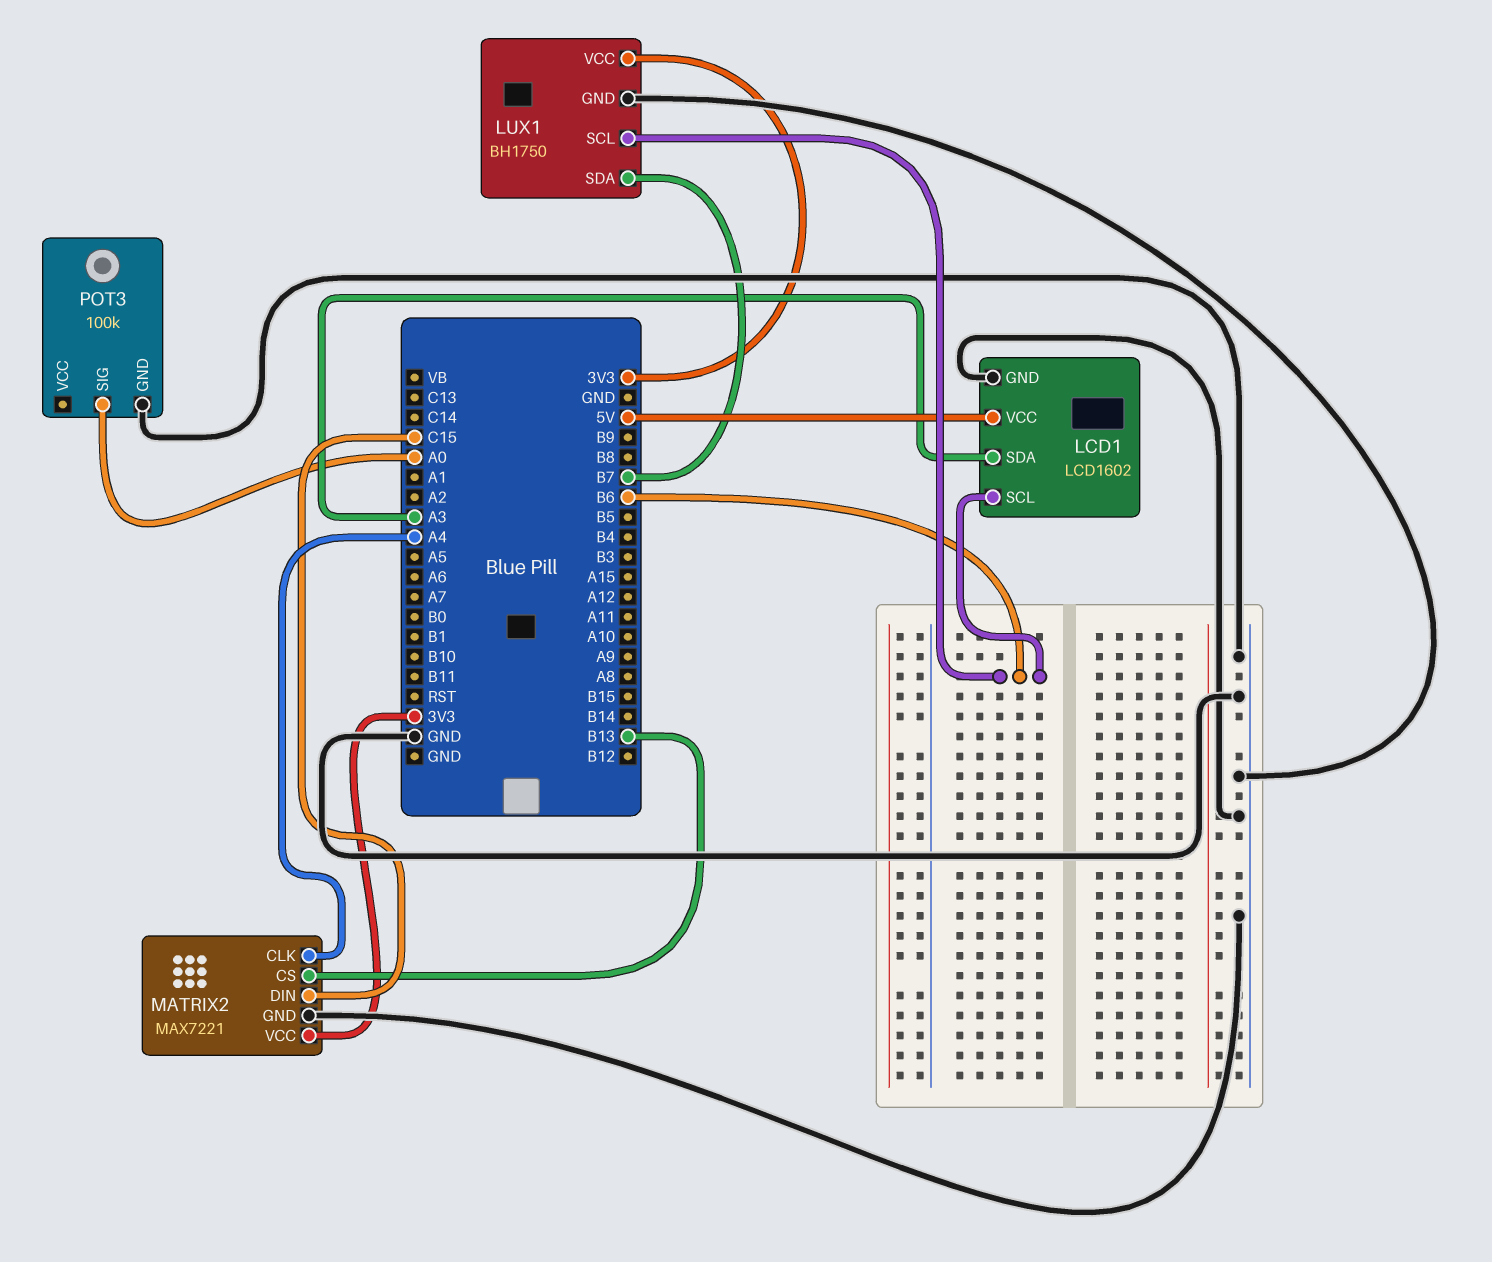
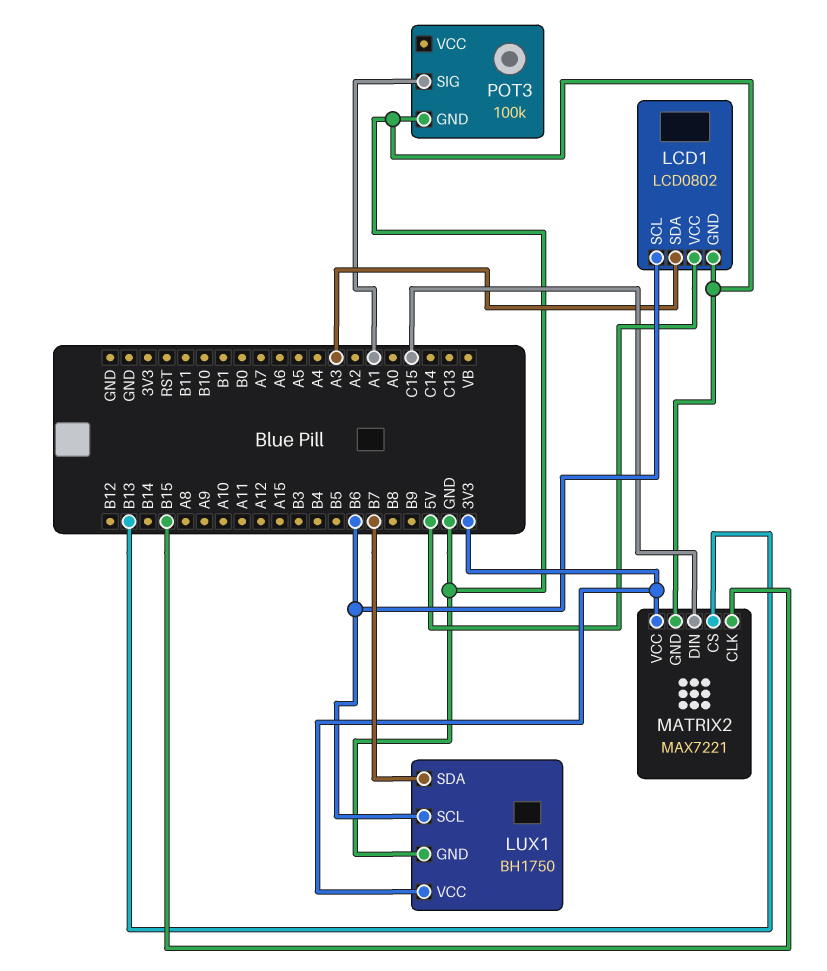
LCD1: LCD1602 -> LCD0802
MATRIX2 pin CLK: A4 -> B15
POT3 pin SIG: A0 -> A1

